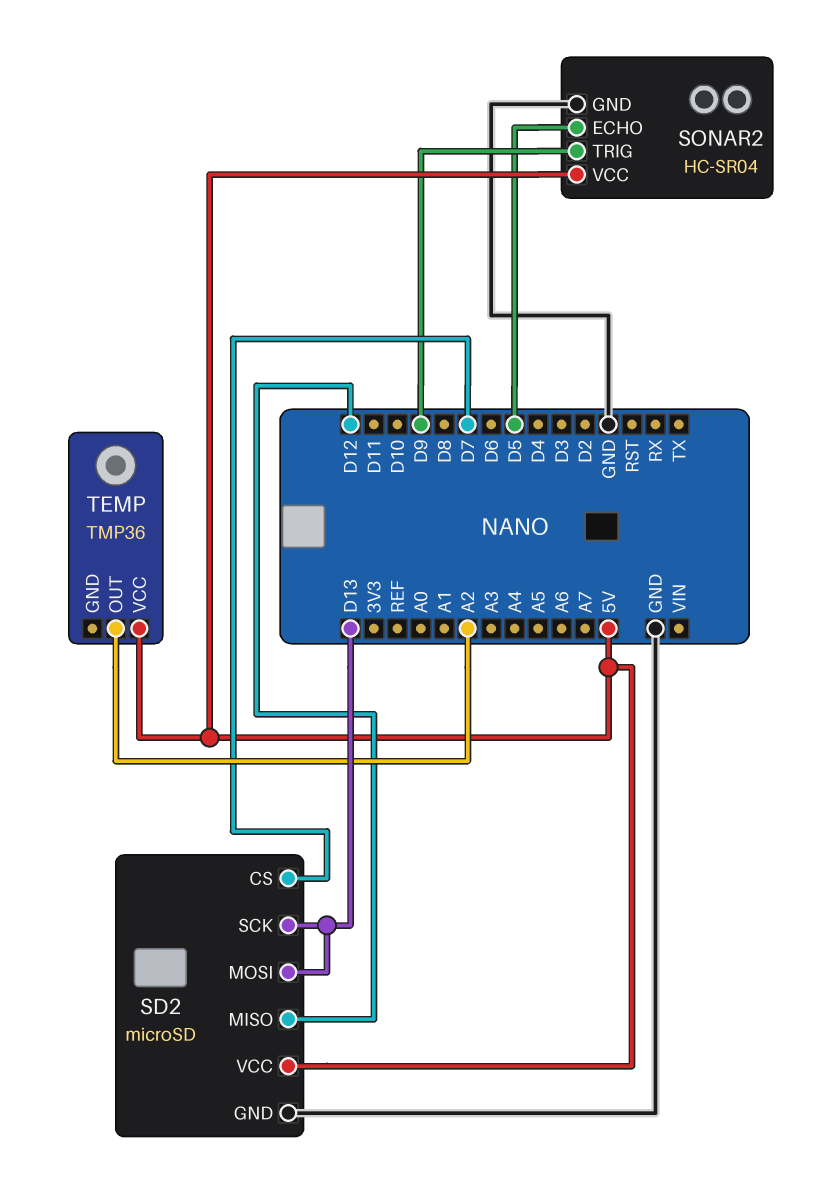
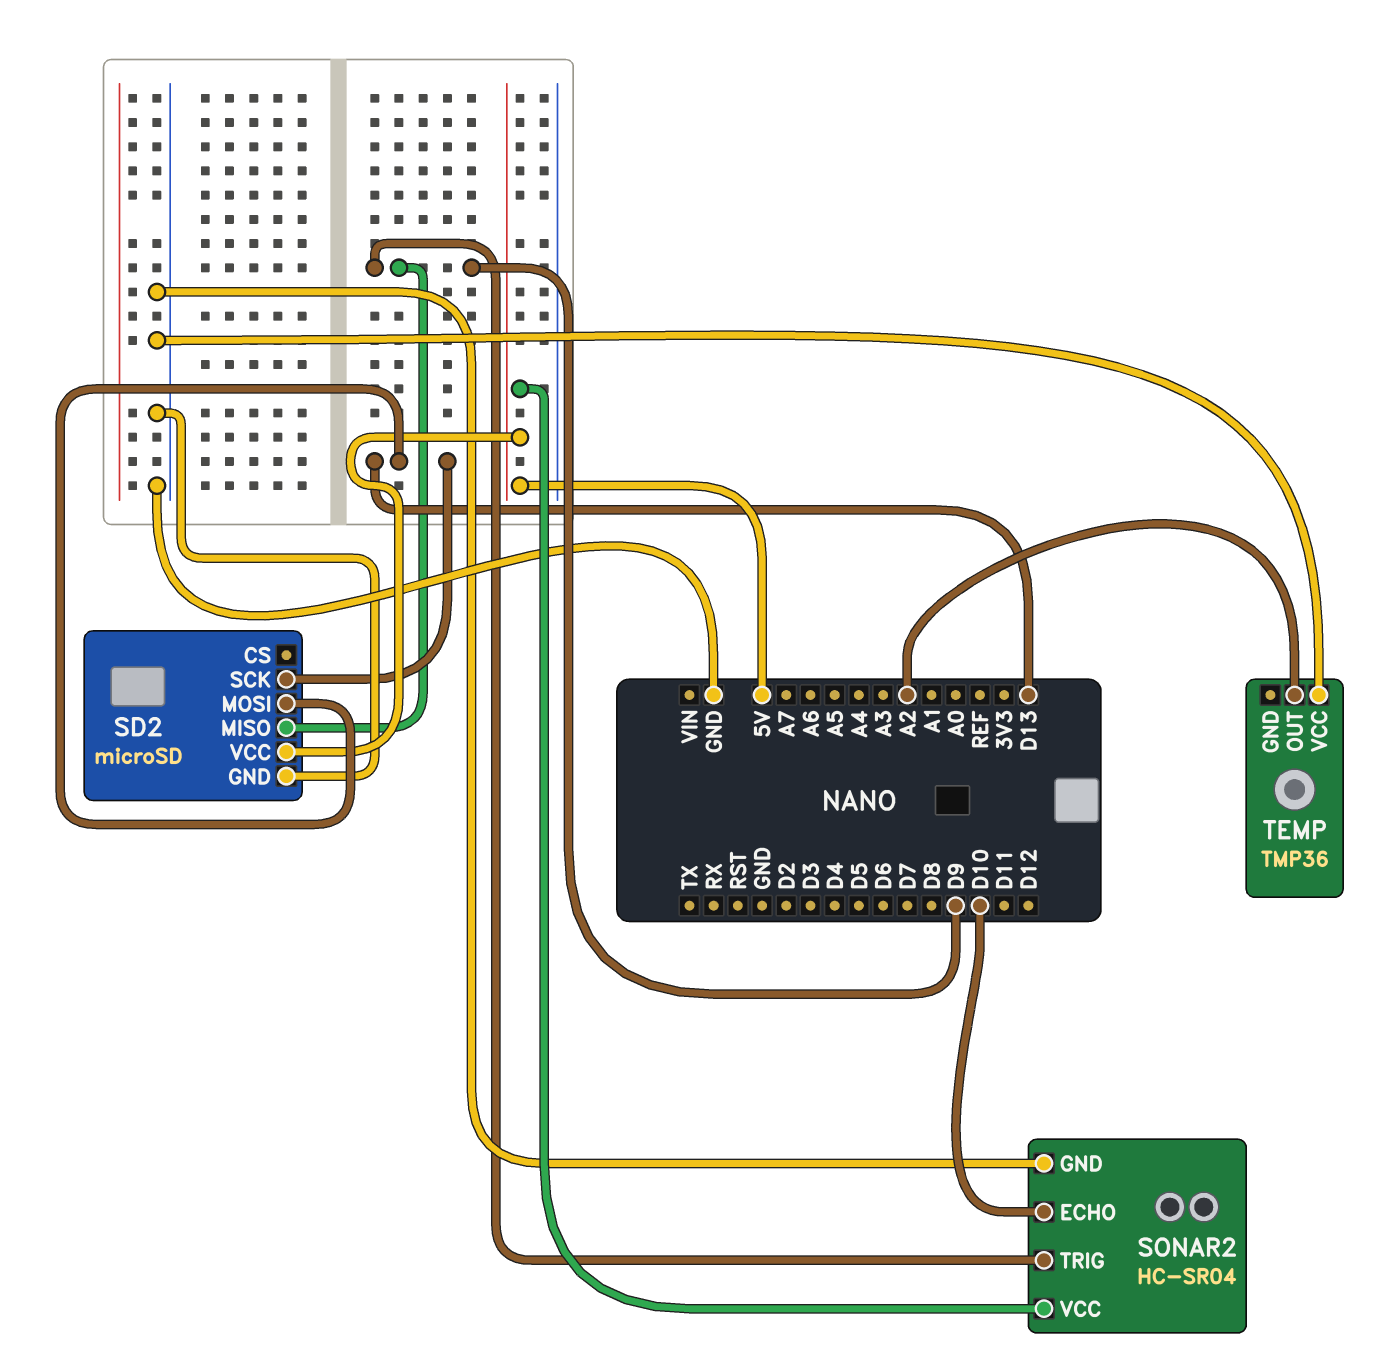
SD2 pin CS: D7 -> none
SD2 pin MISO: D12 -> D9
SONAR2 pin ECHO: D5 -> D10
TEMP pin VCC: 5V -> GND

